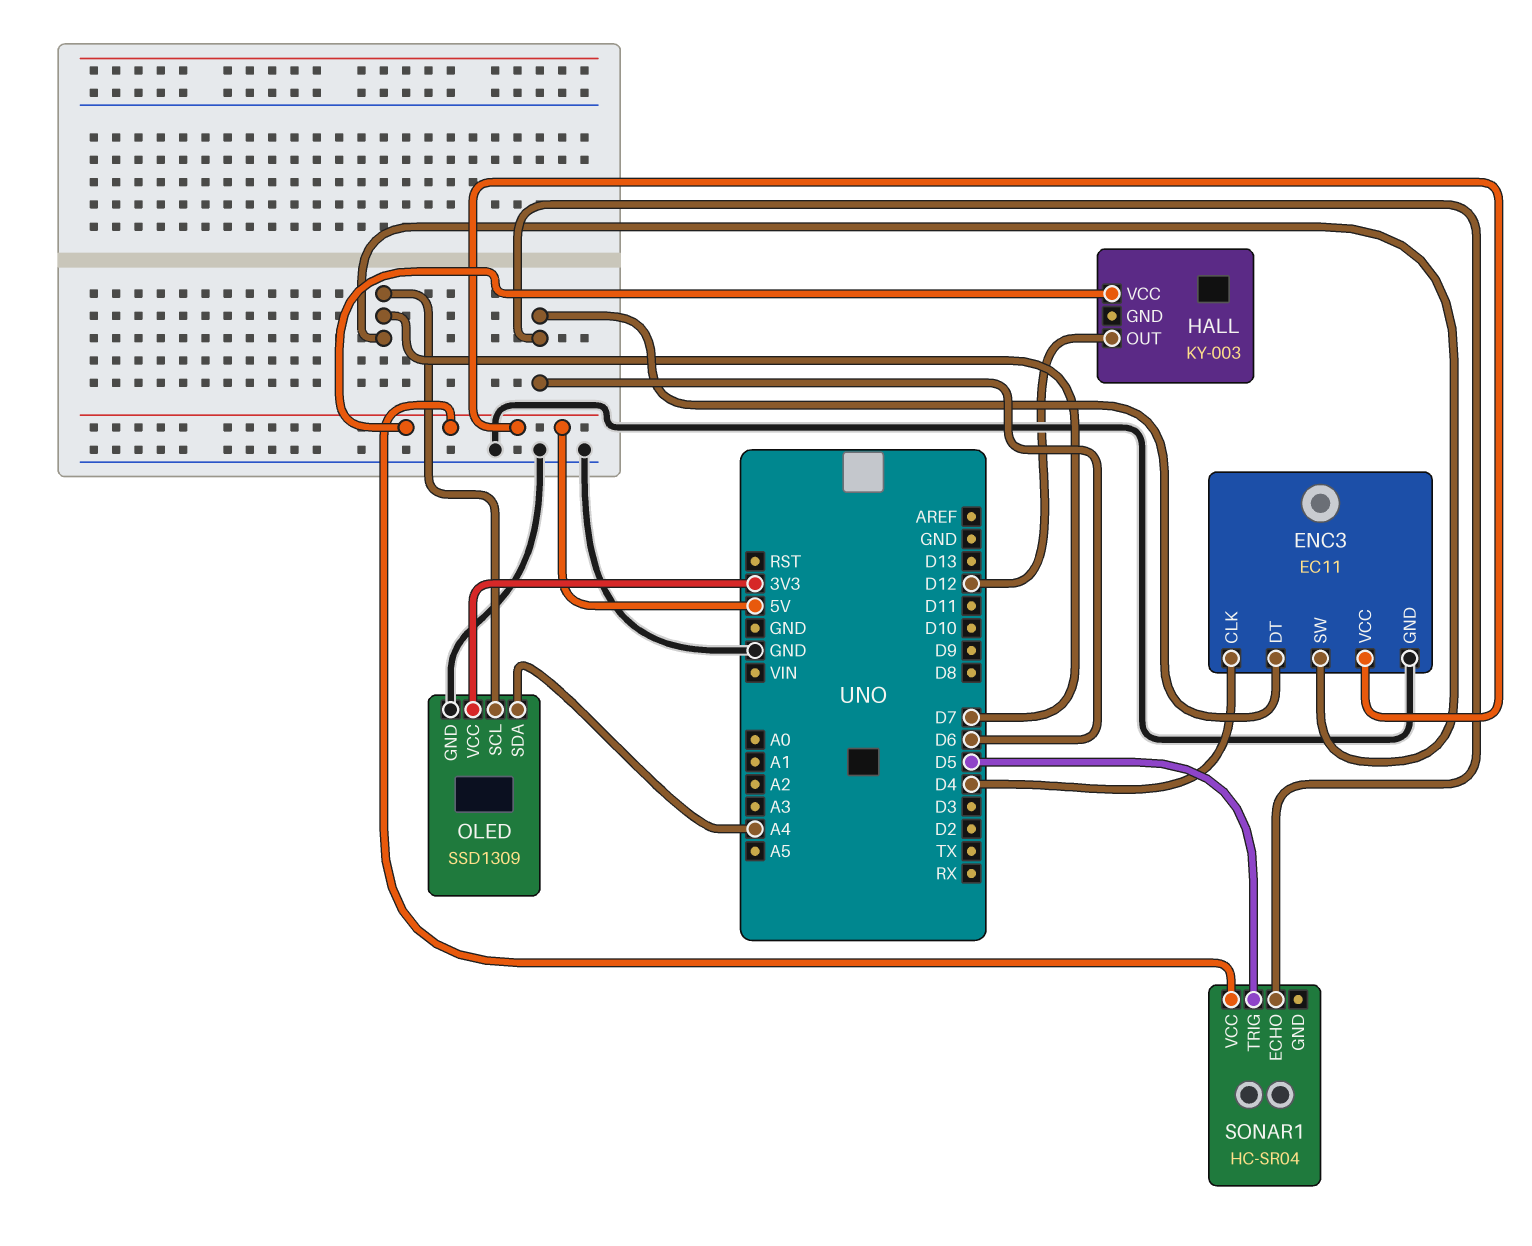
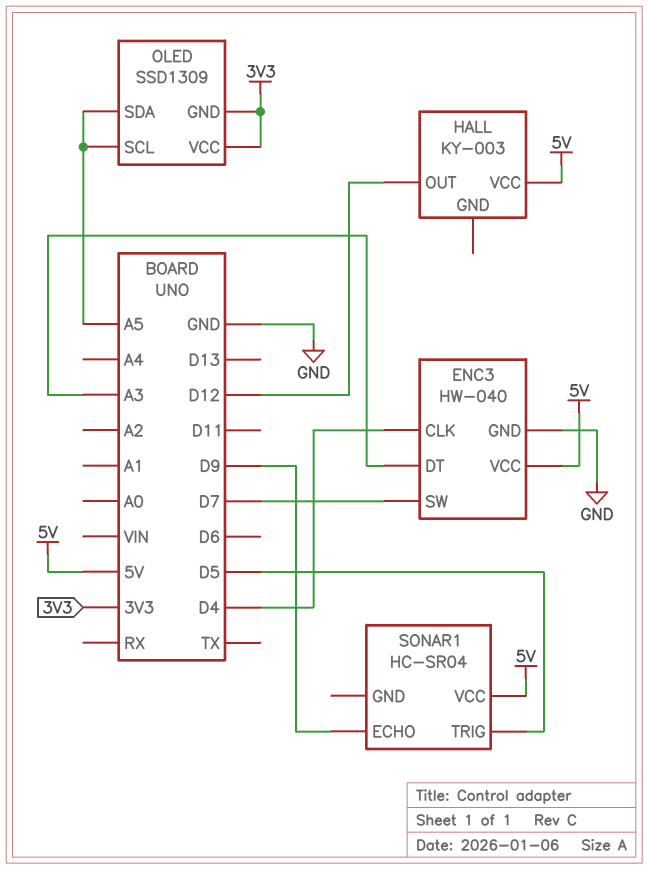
ENC3: EC11 -> HW-040
ENC3 pin DT: D6 -> A3
OLED pin GND: GND -> 3V3
OLED pin SCL: D7 -> A5
OLED pin SDA: A4 -> A5
SONAR1 pin ECHO: D6 -> D9

